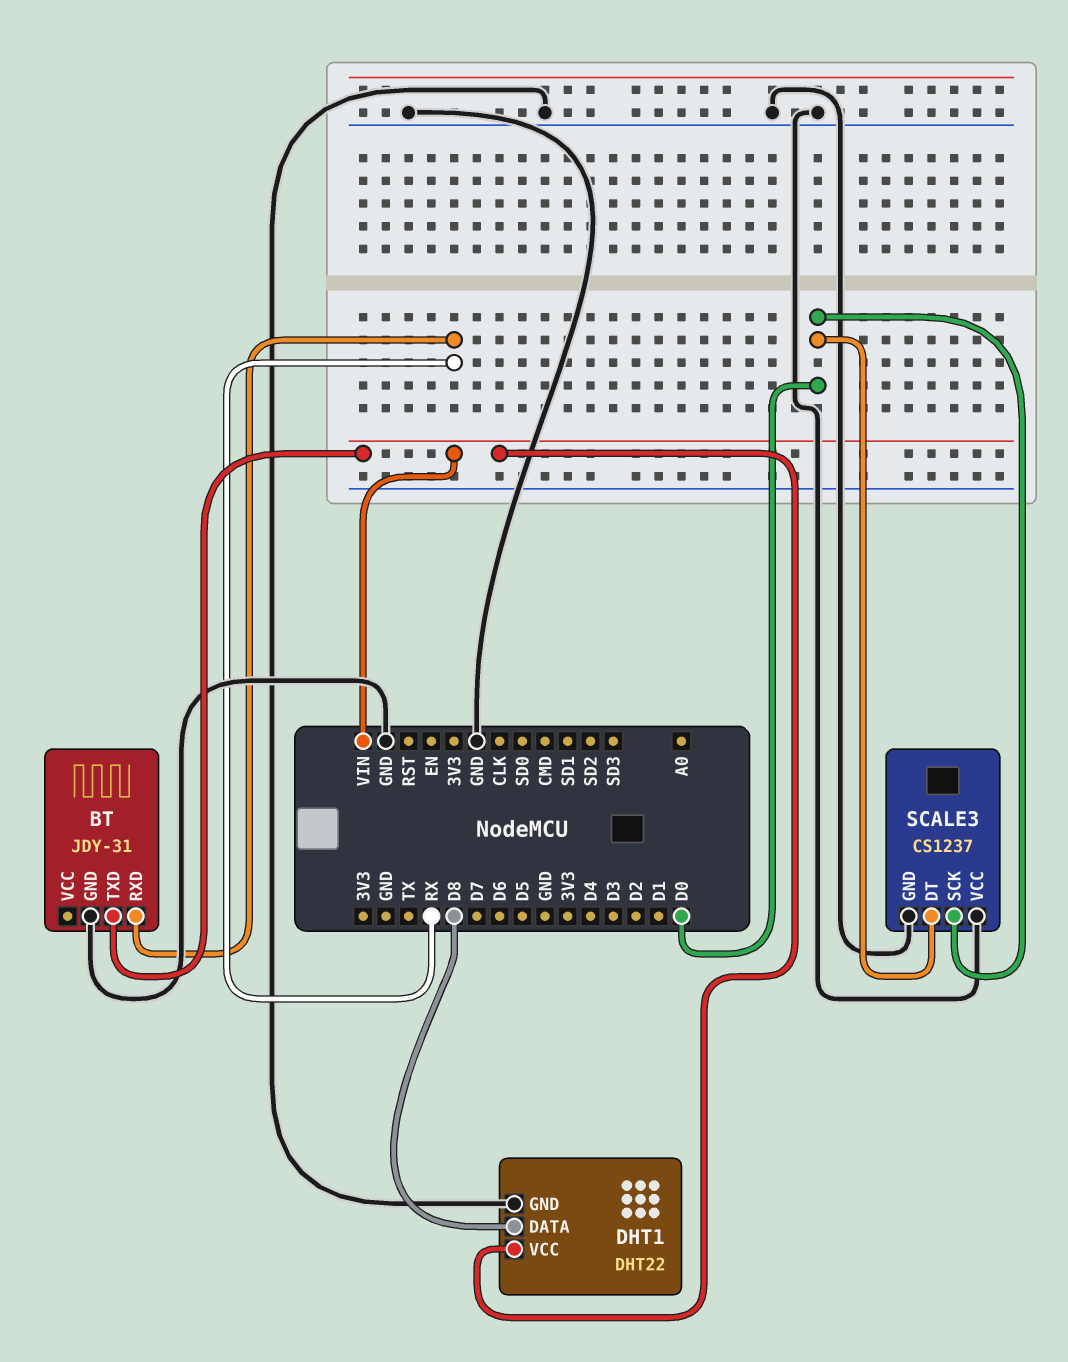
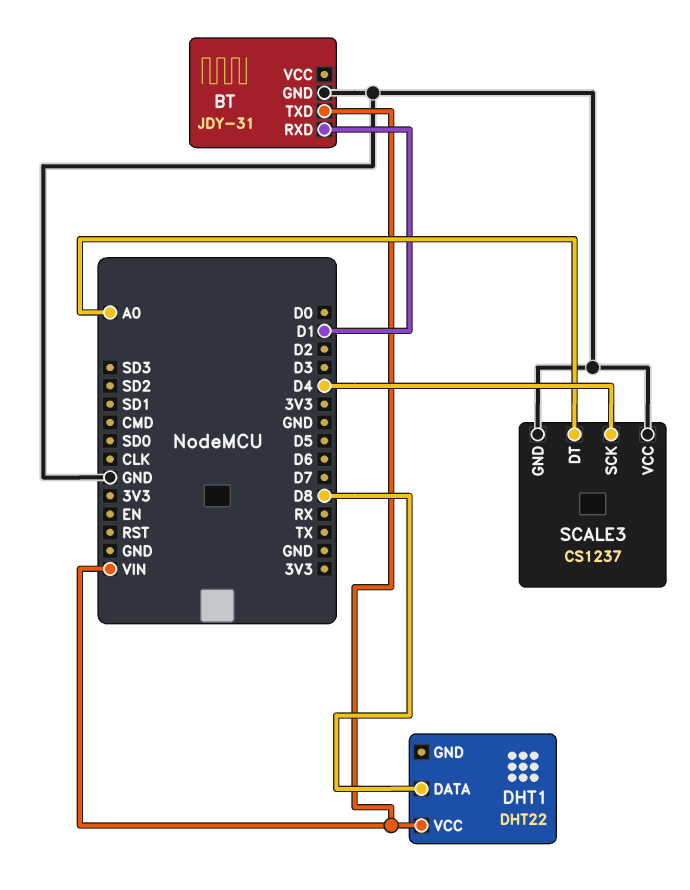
BT pin RXD: RX -> D1
DHT1 pin GND: GND -> none
SCALE3 pin DT: D0 -> A0
SCALE3 pin SCK: D0 -> D4

